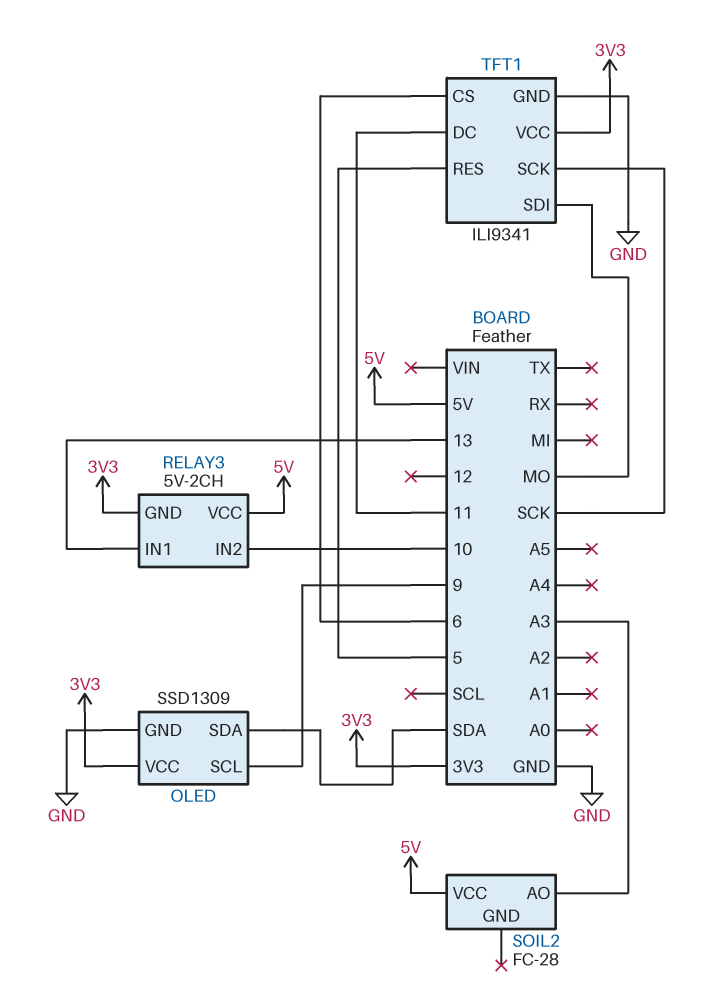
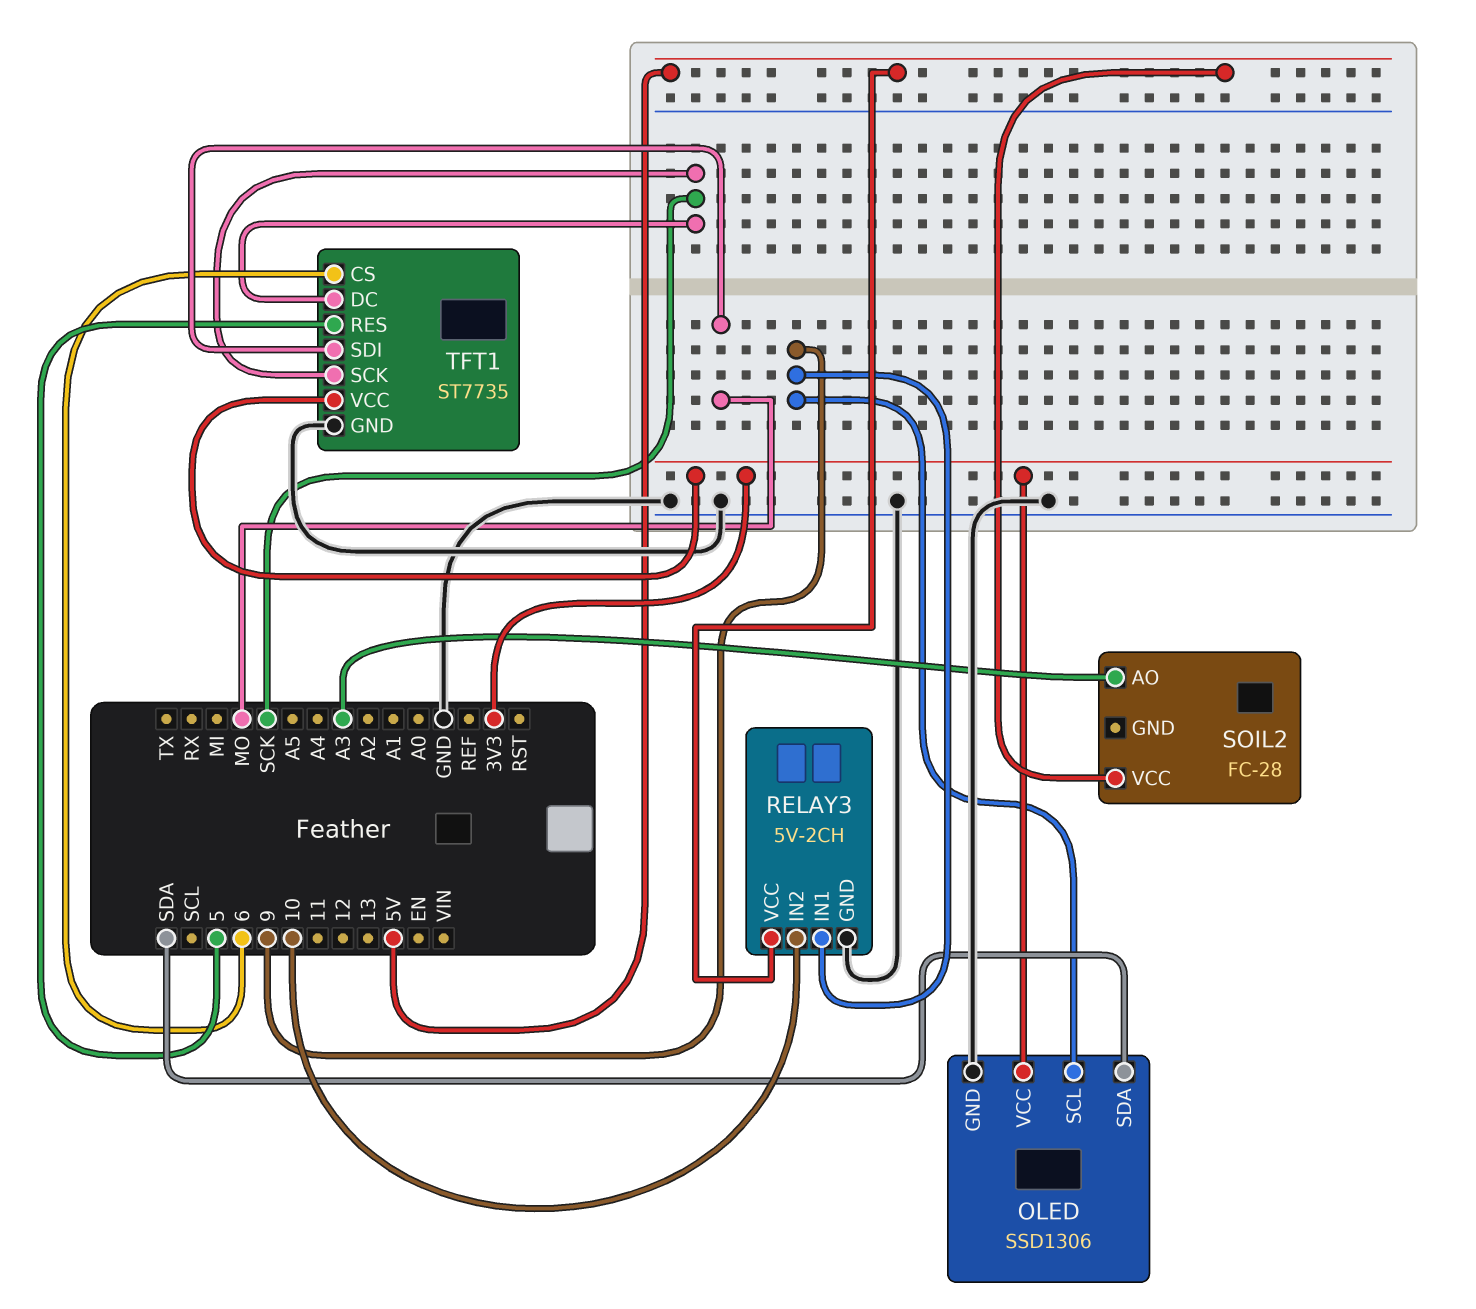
OLED: SSD1309 -> SSD1306
RELAY3 pin GND: 3V3 -> GND
RELAY3 pin IN1: 13 -> 9
TFT1: ILI9341 -> ST7735
TFT1 pin DC: 11 -> SCK

